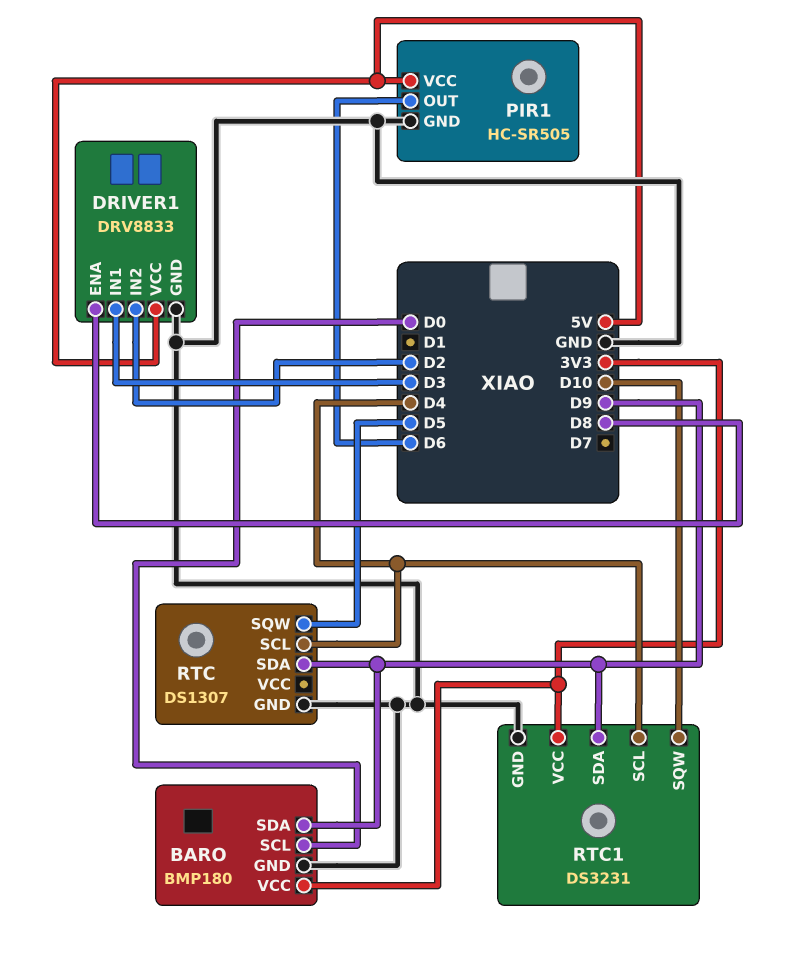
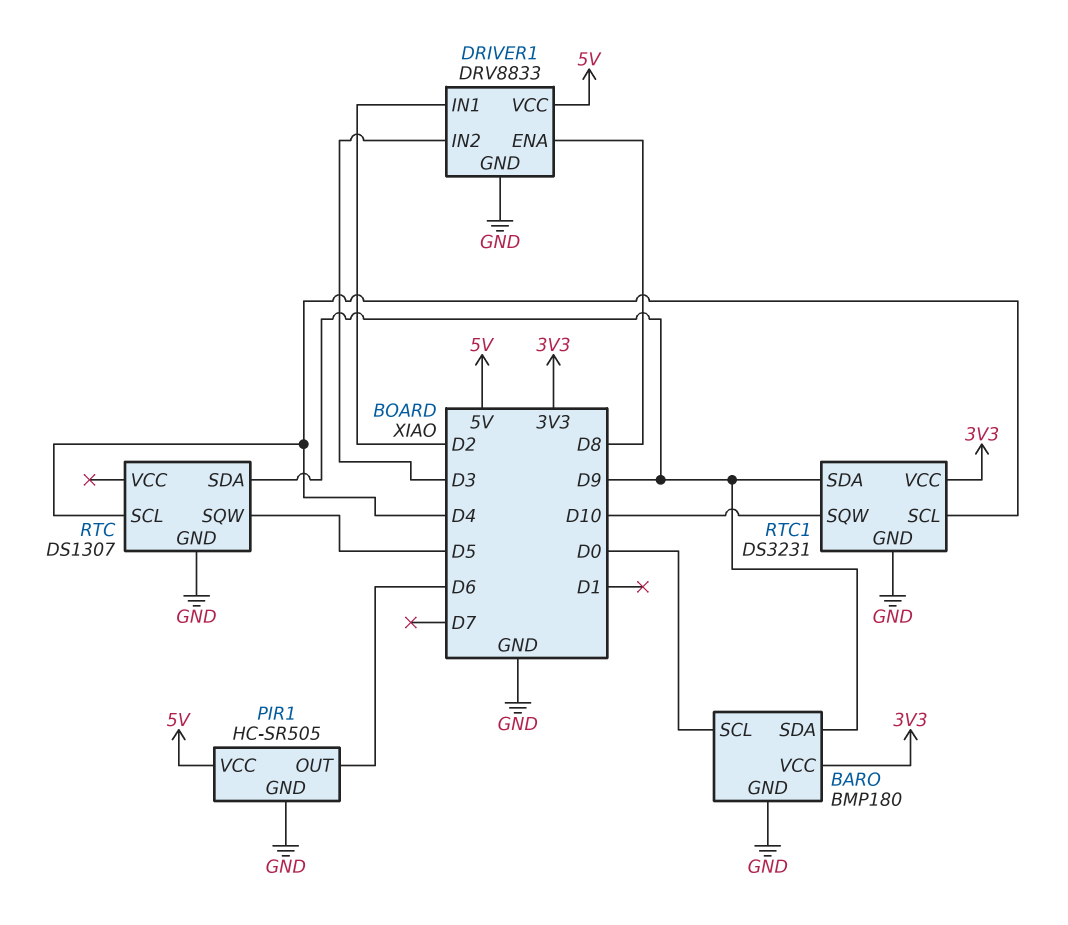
DRIVER1 pin IN1: D3 -> D2
DRIVER1 pin IN2: D2 -> D3

